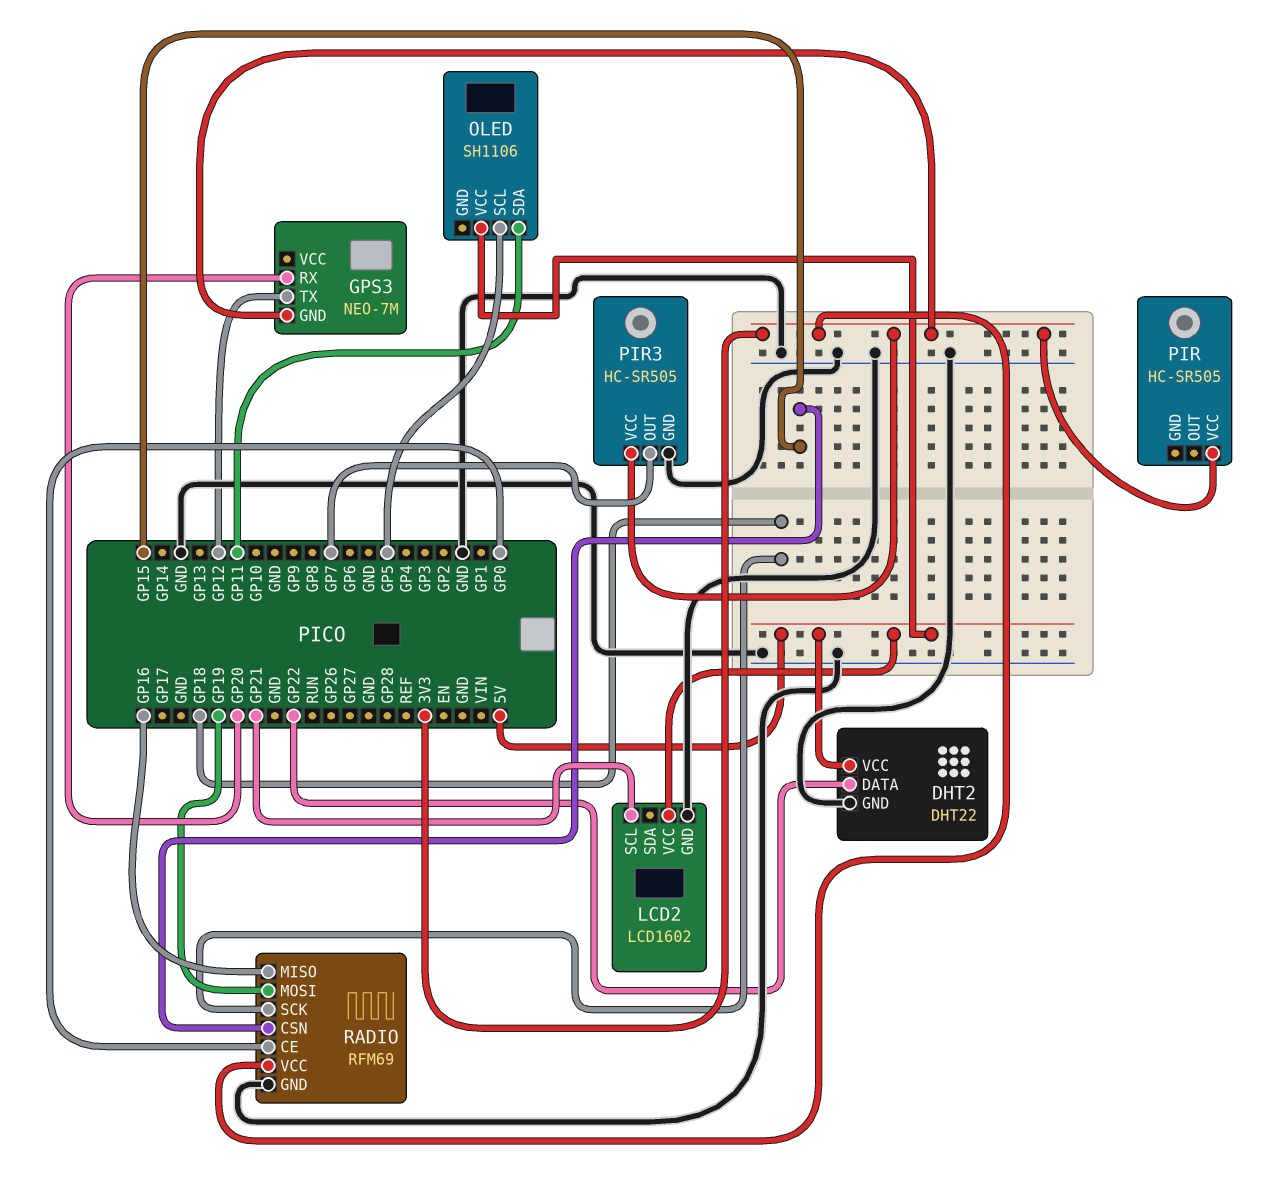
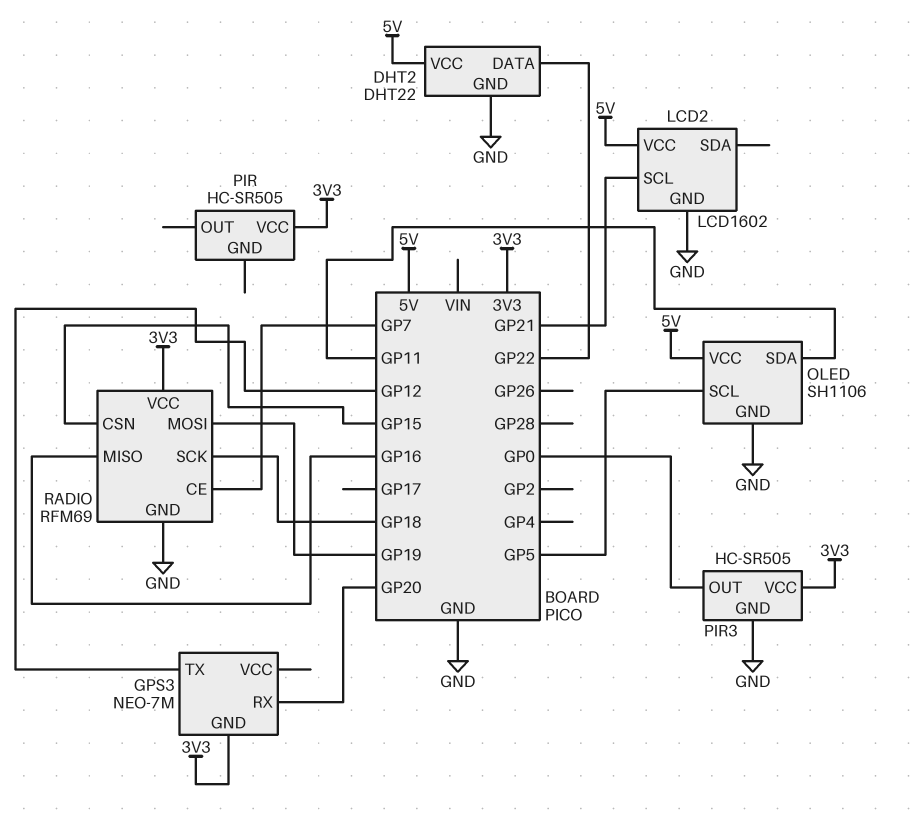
OLED pin GND: none -> GND
PIR3 pin OUT: GP7 -> GP0
RADIO pin CE: GP0 -> GP7

